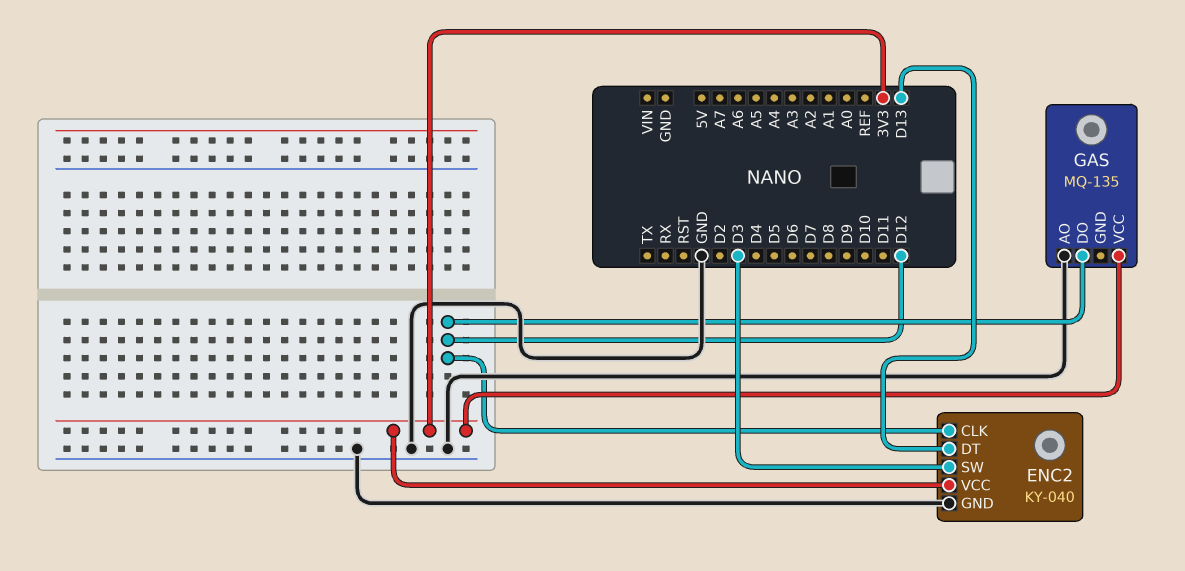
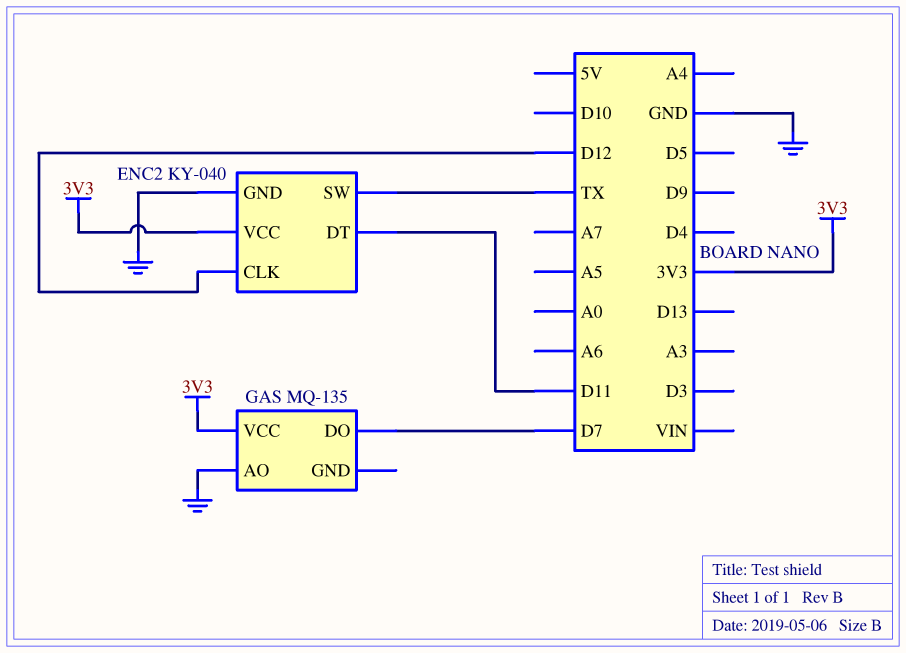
ENC2 pin DT: D13 -> D11
ENC2 pin SW: D3 -> TX
GAS pin DO: D12 -> D7

